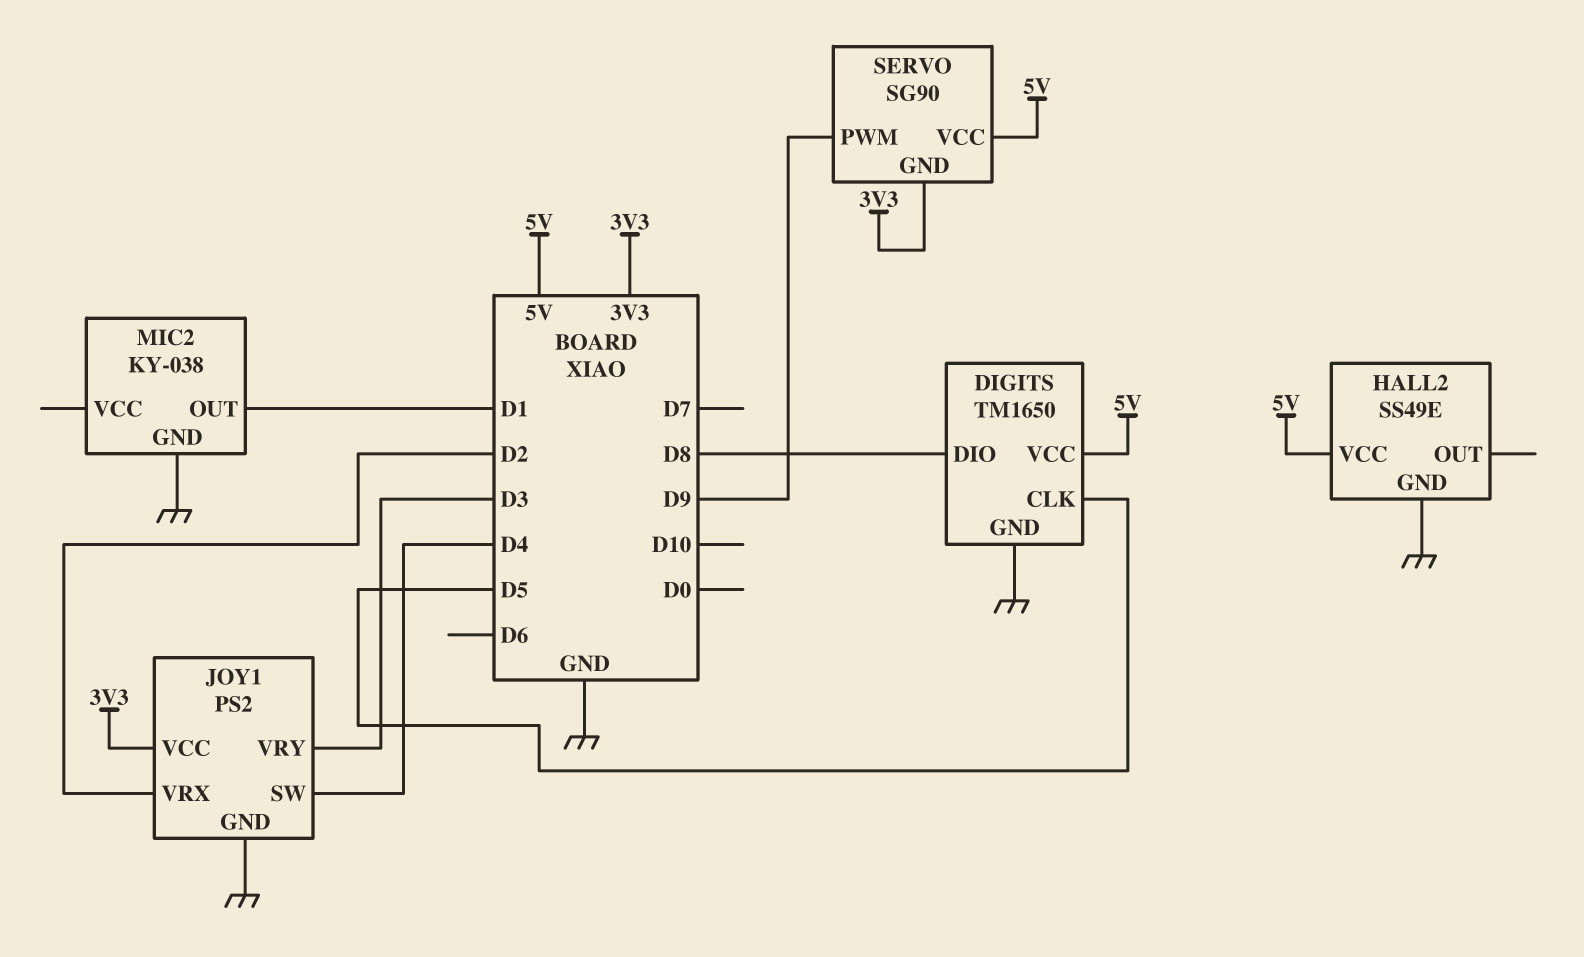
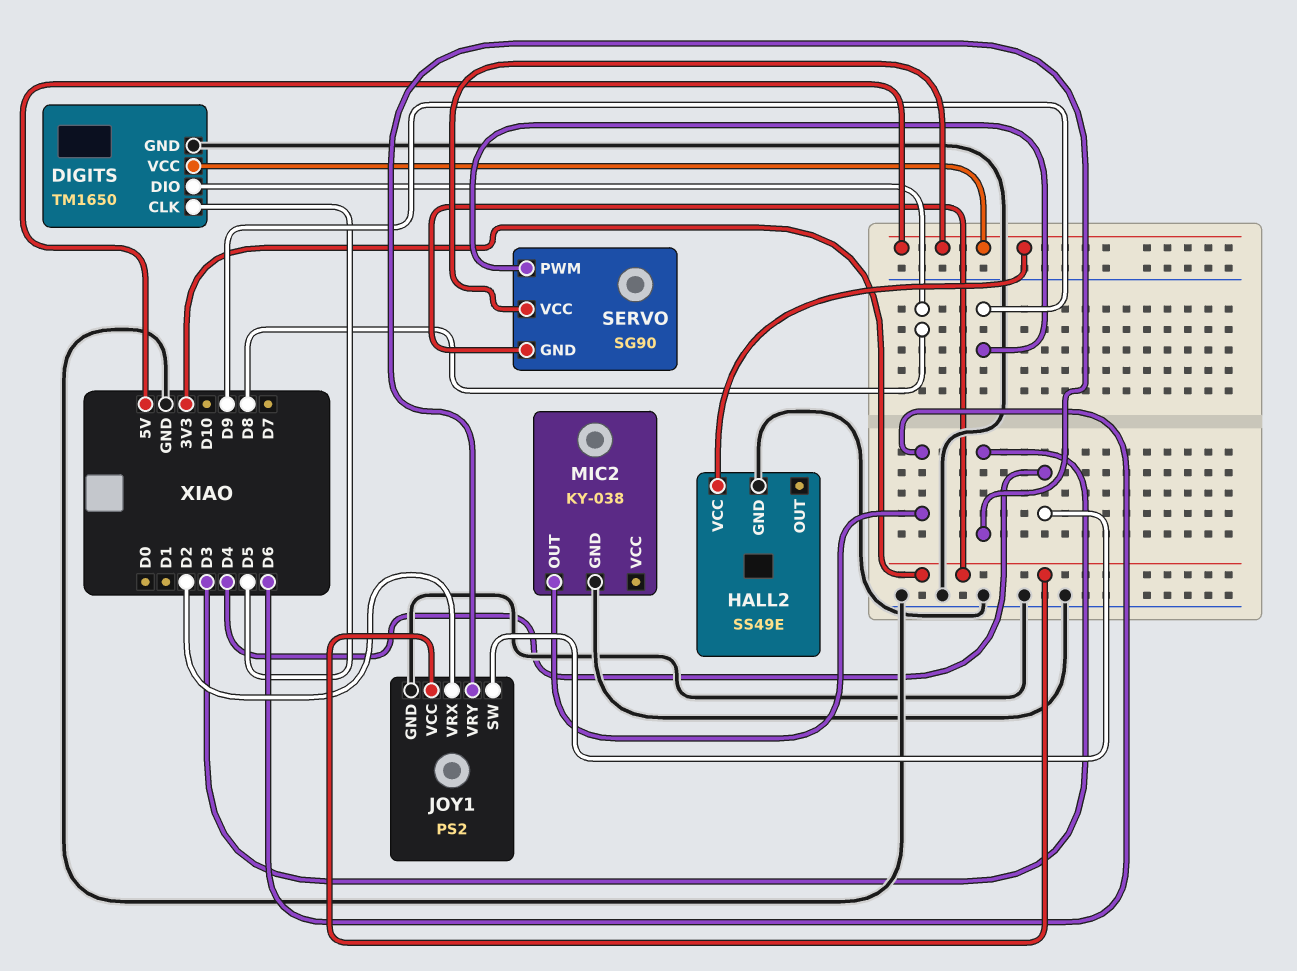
MIC2 pin OUT: D1 -> D6

